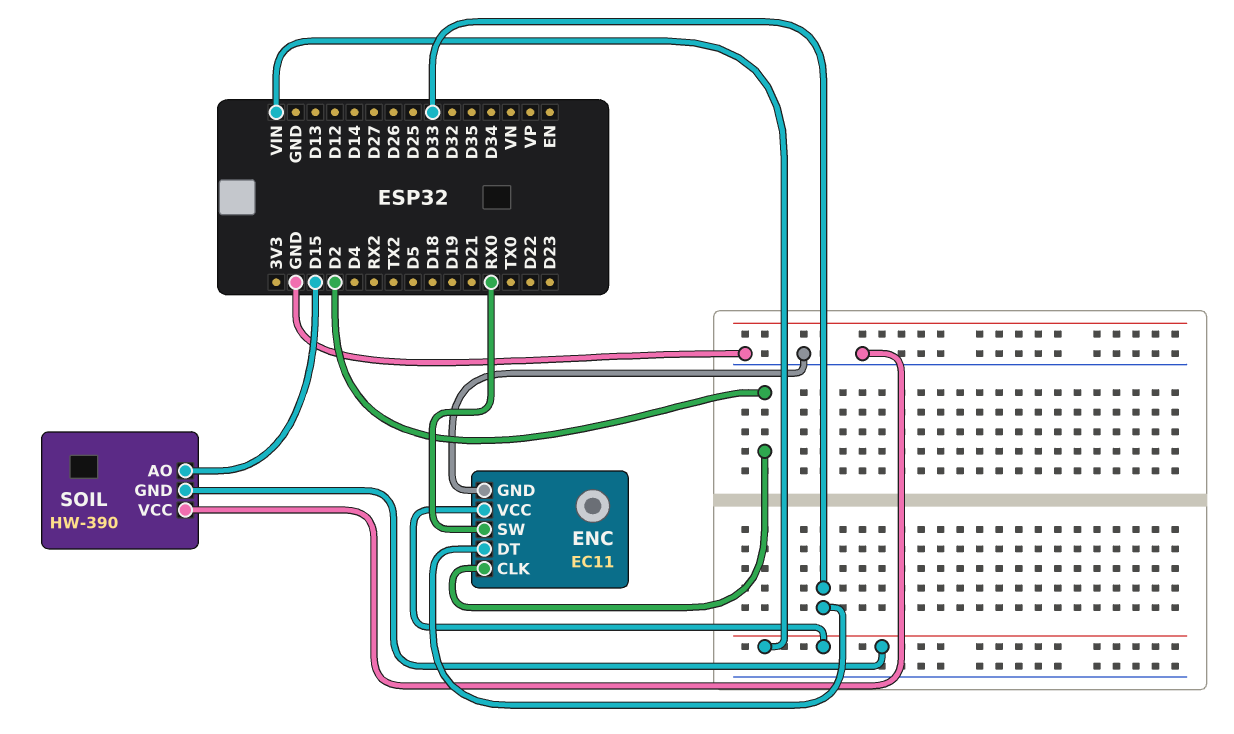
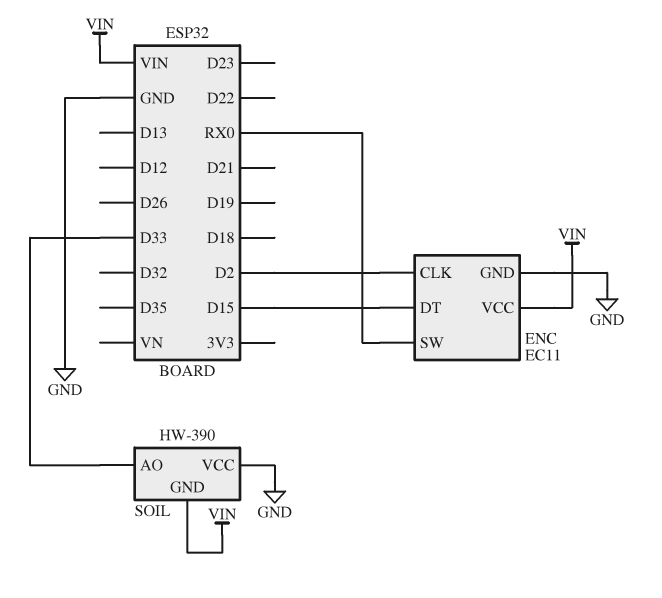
ENC pin DT: D33 -> D15
SOIL pin AO: D15 -> D33

